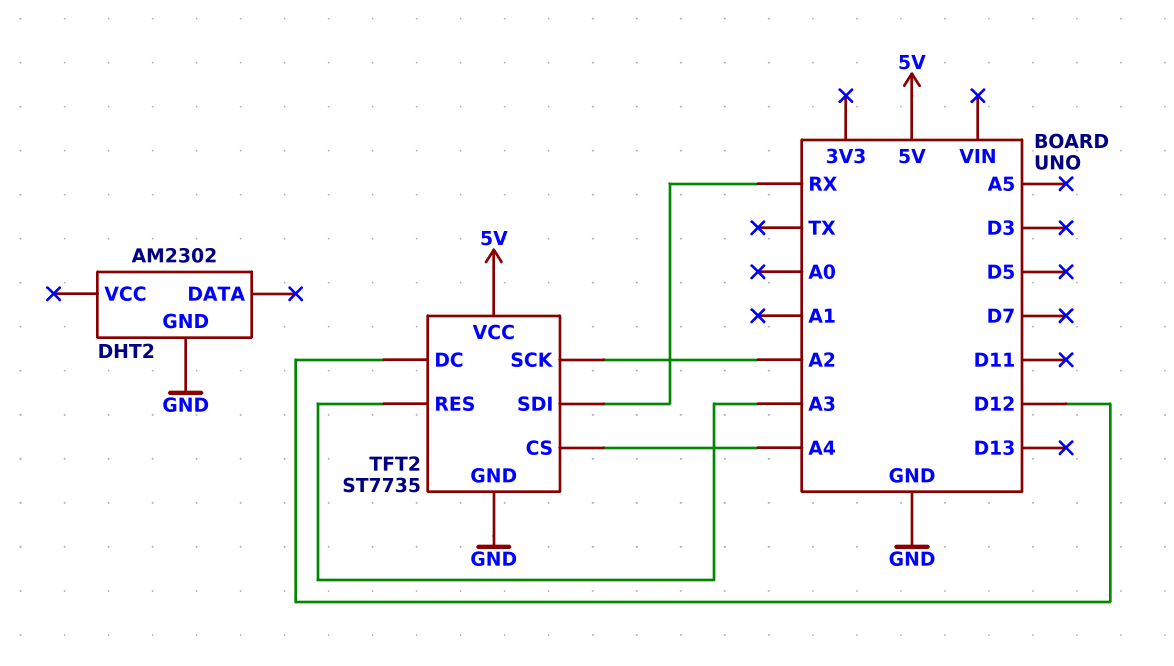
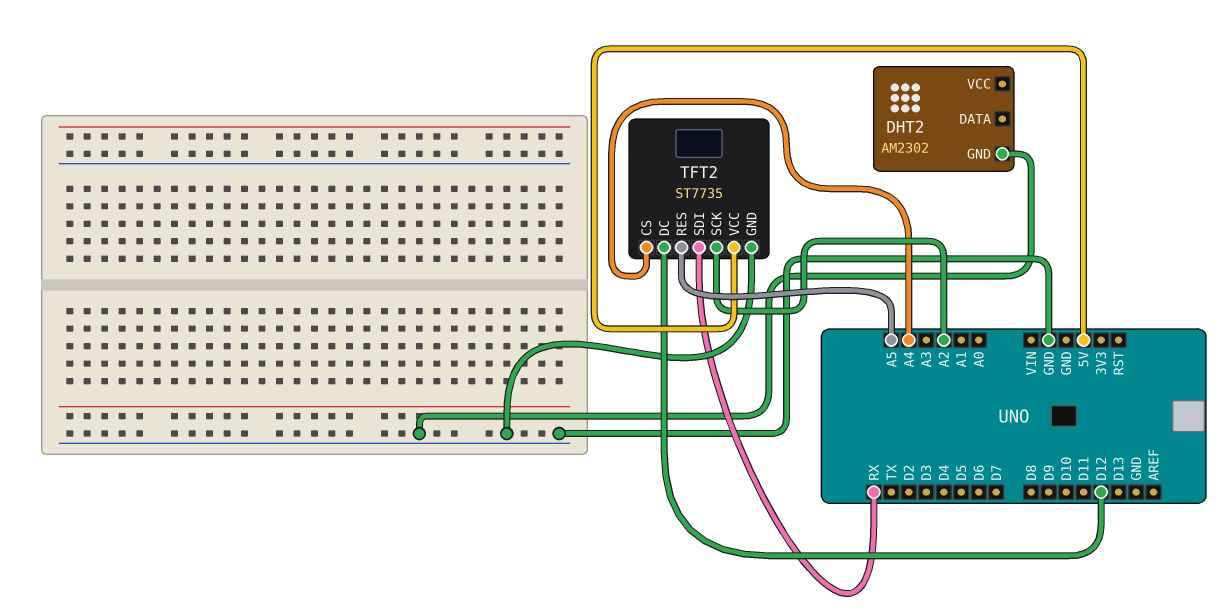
TFT2 pin RES: A3 -> A5

